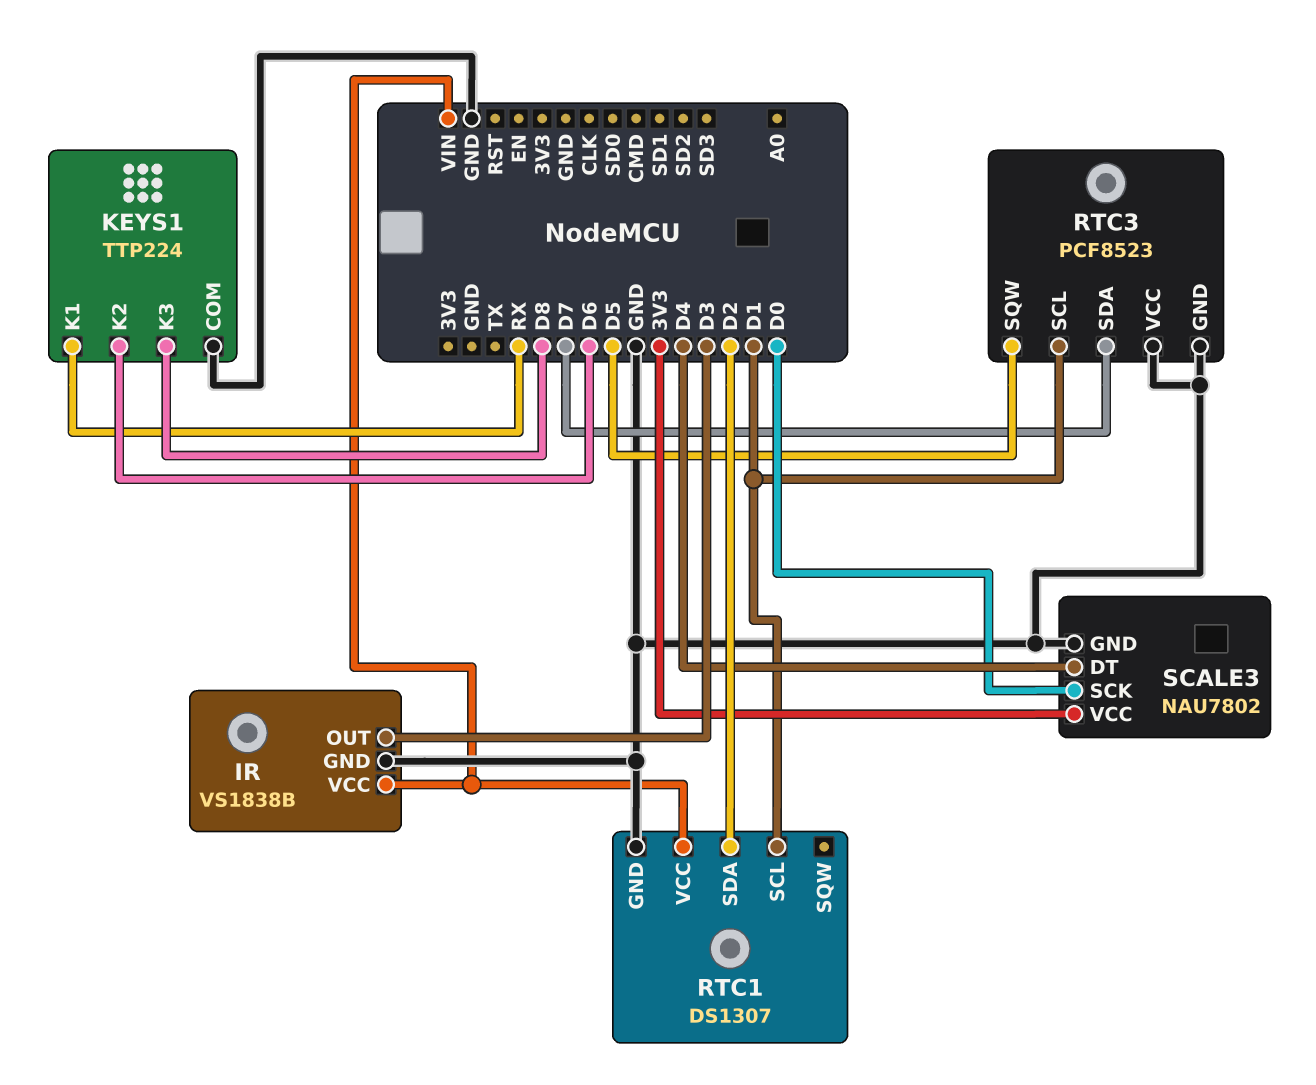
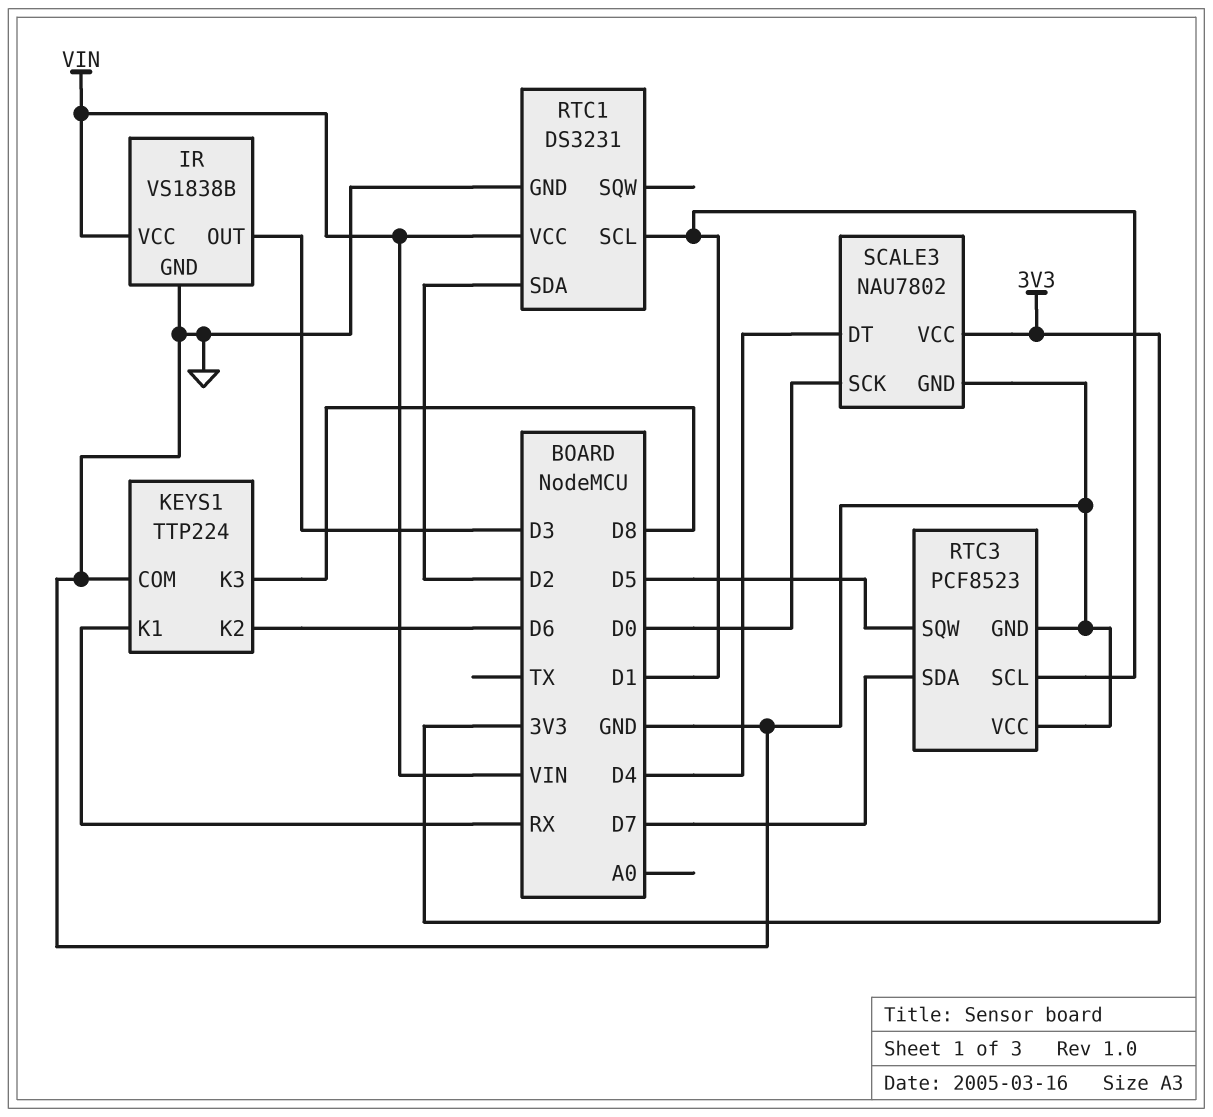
RTC1: DS1307 -> DS3231

